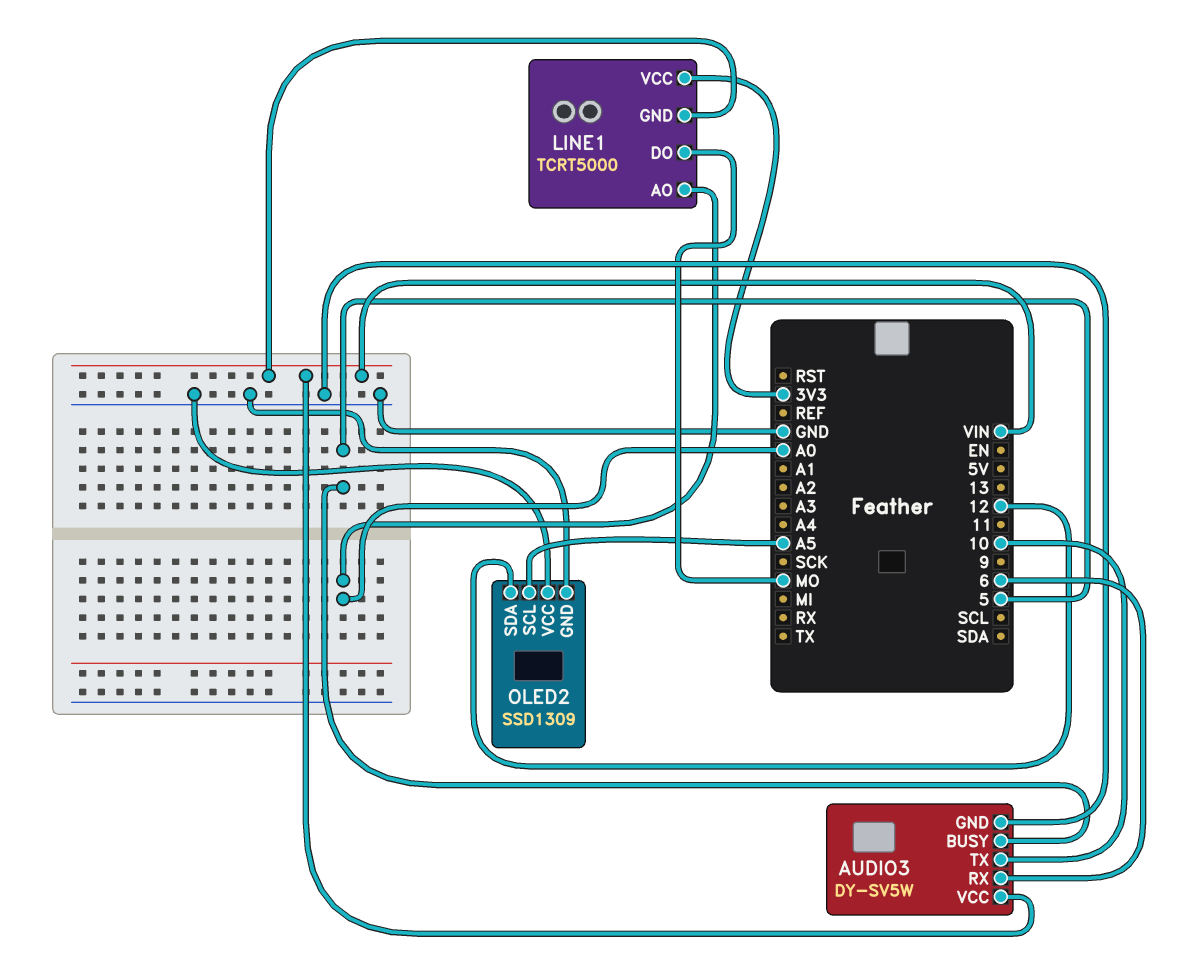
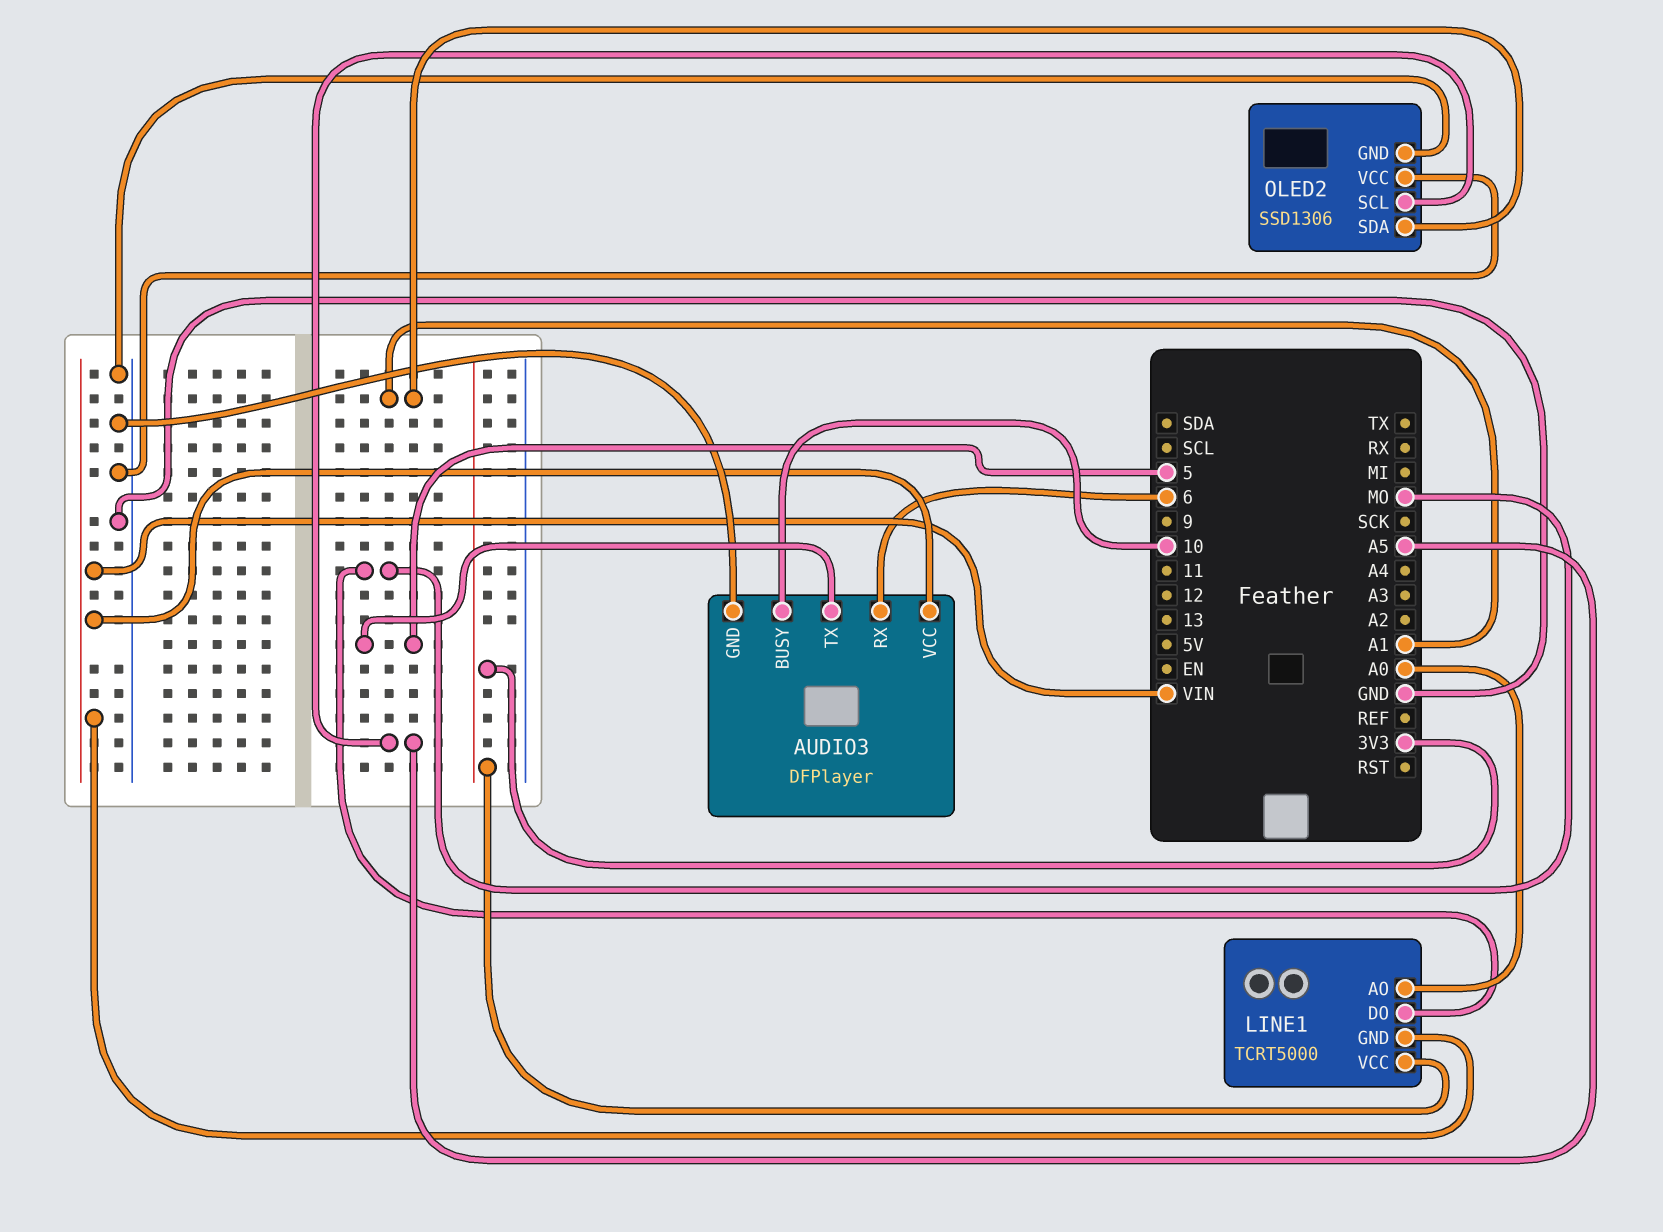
AUDIO3: DY-SV5W -> DFPlayer
AUDIO3 pin BUSY: 5 -> 10
AUDIO3 pin TX: 10 -> 5
OLED2: SSD1309 -> SSD1306
OLED2 pin SDA: 12 -> A1

